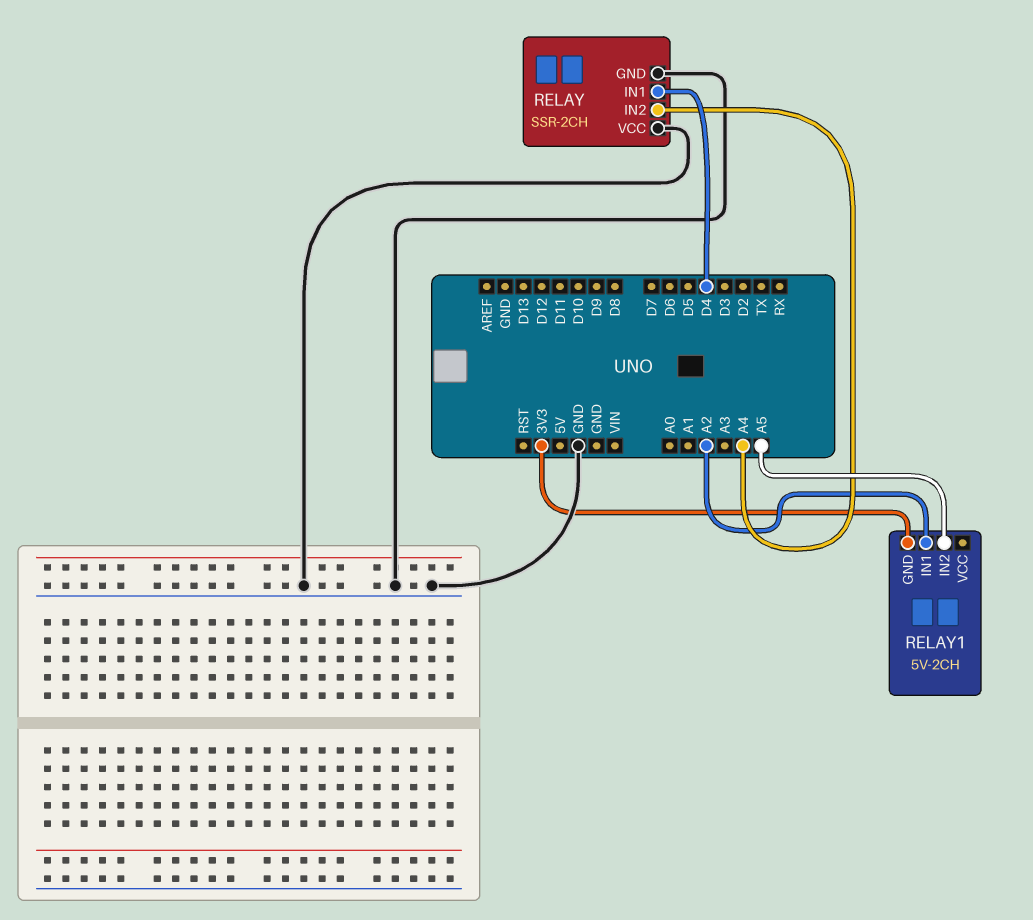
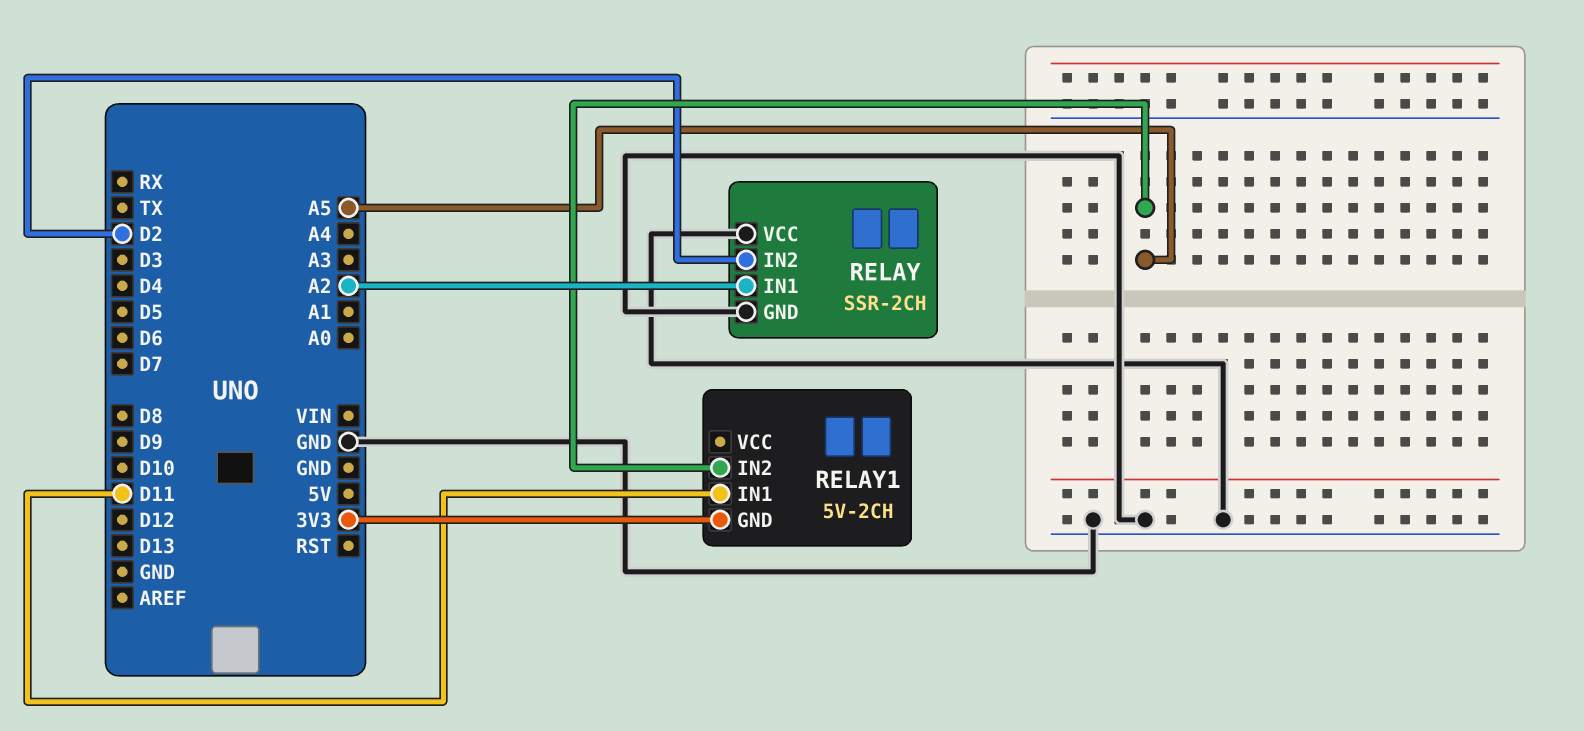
RELAY pin IN1: D4 -> A2
RELAY pin IN2: A4 -> D2
RELAY1 pin IN1: A2 -> D11

